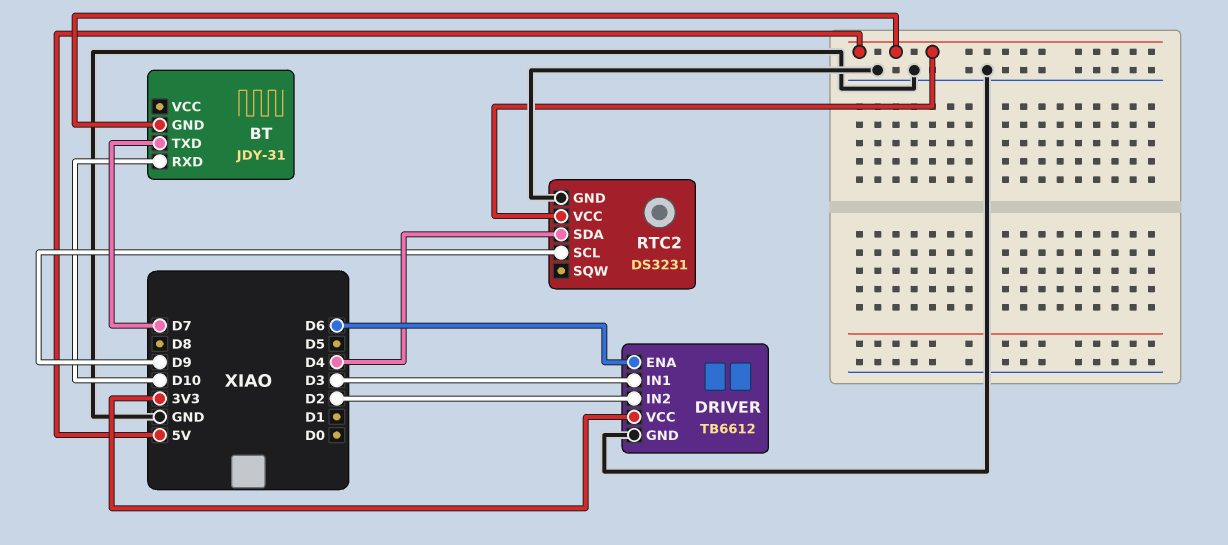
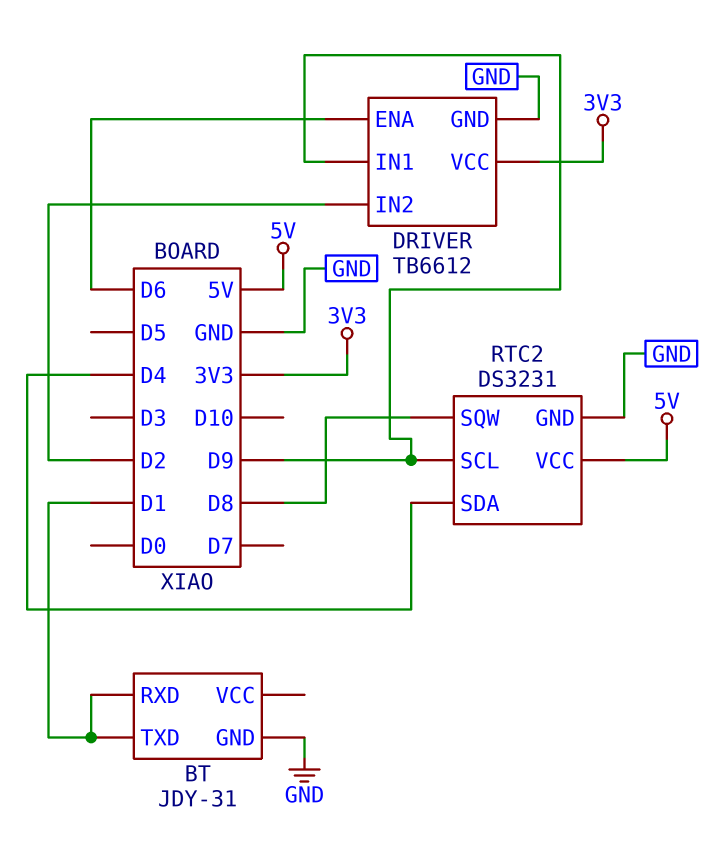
BT pin GND: 5V -> GND
BT pin RXD: D10 -> D1
BT pin TXD: D7 -> D1
DRIVER pin IN1: D3 -> D9
RTC2 pin SQW: none -> D8

